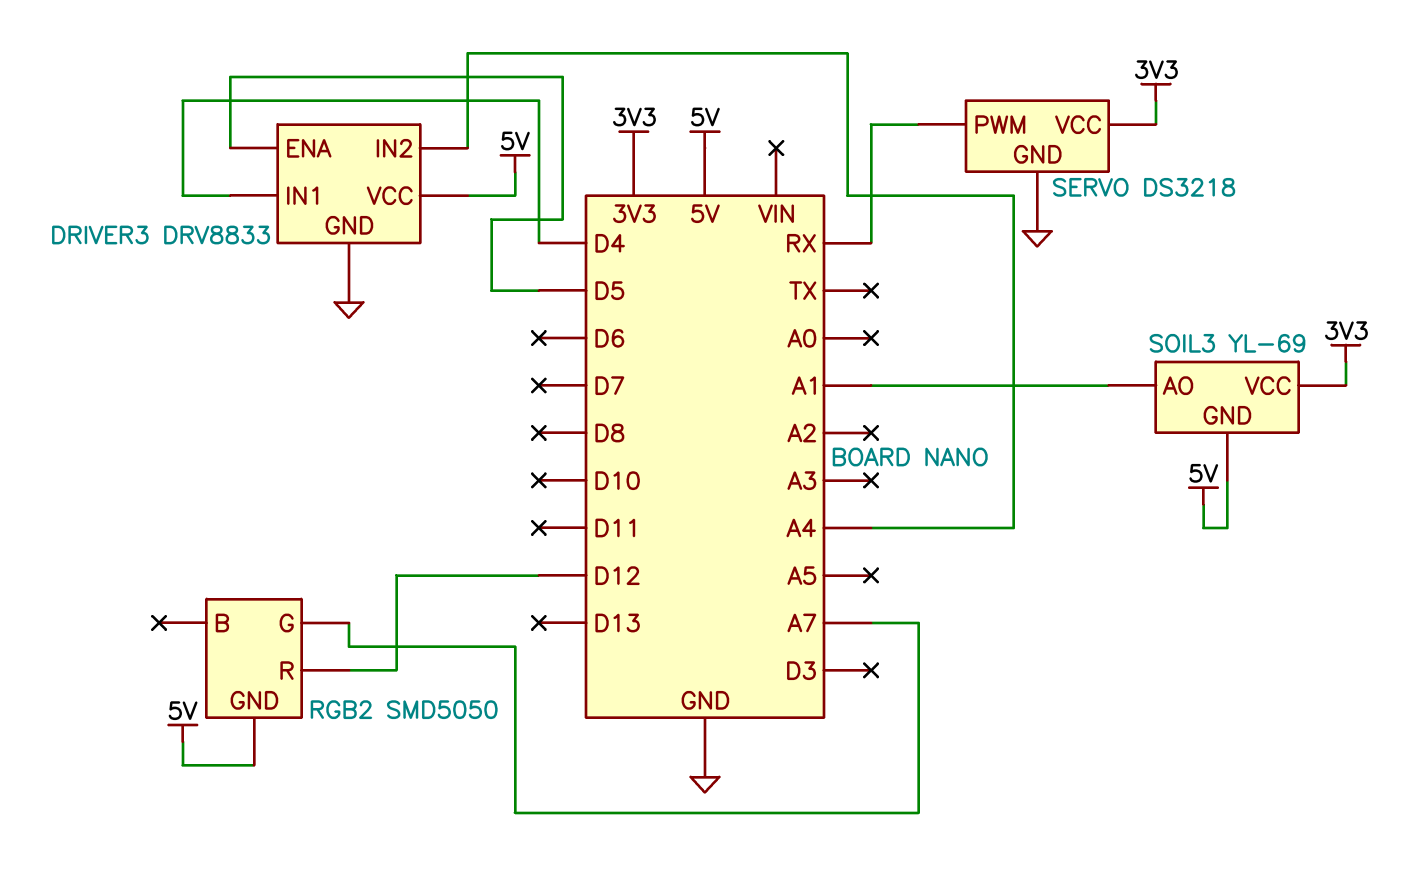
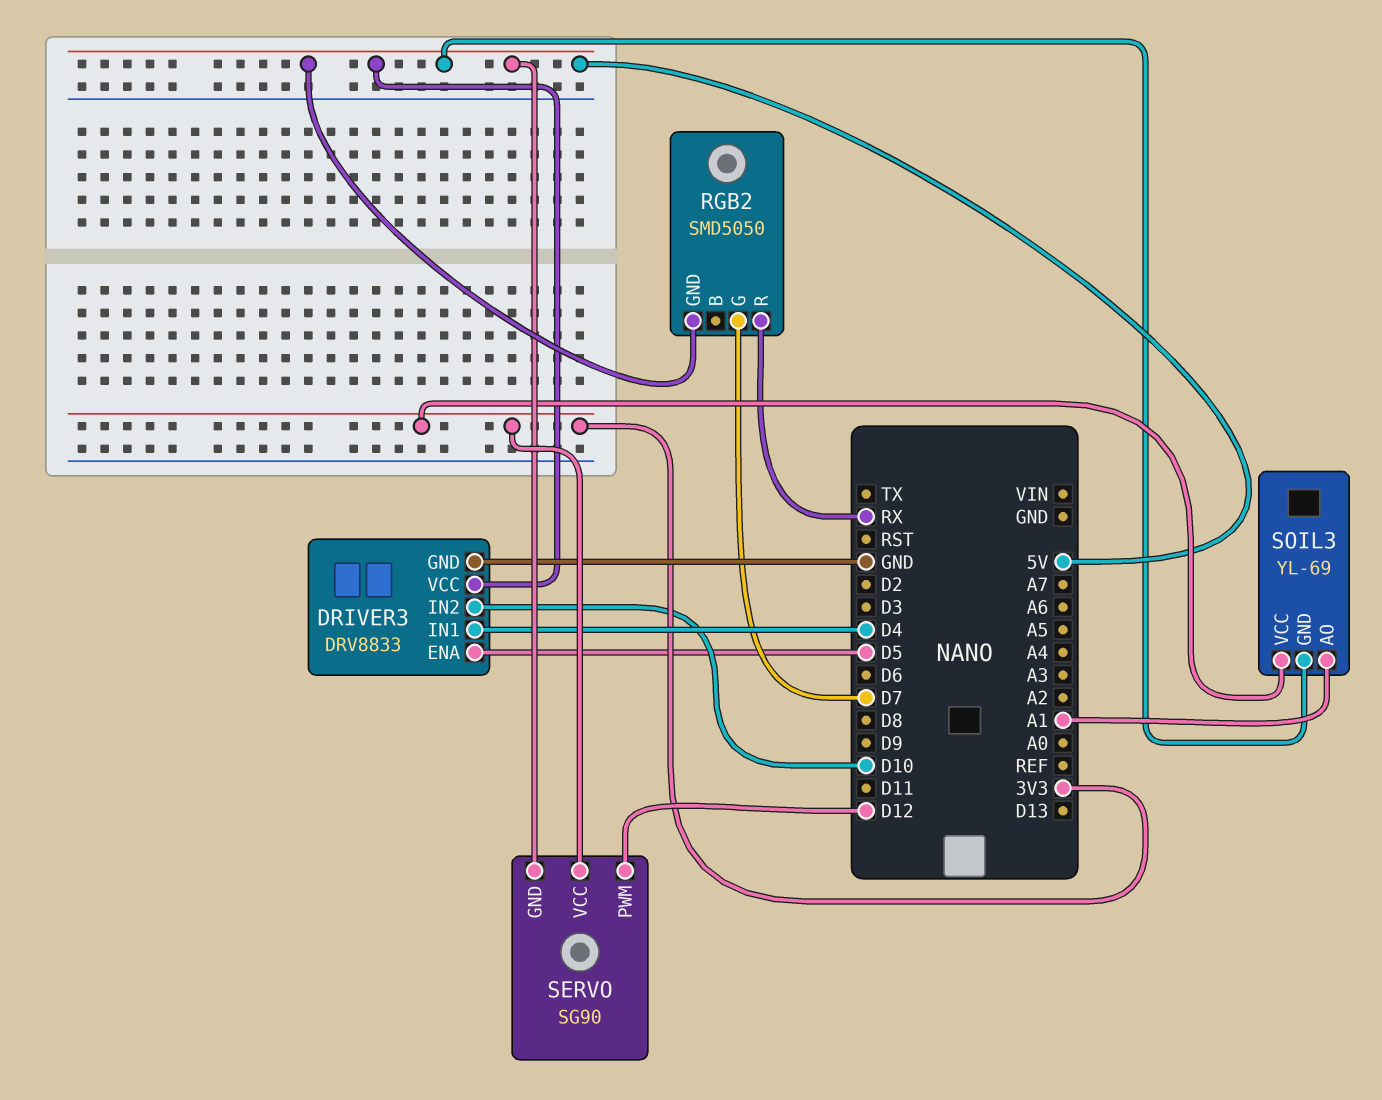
DRIVER3 pin IN2: A4 -> D10
RGB2 pin G: A7 -> D7
RGB2 pin R: D12 -> RX
SERVO: DS3218 -> SG90
SERVO pin GND: GND -> 5V
SERVO pin PWM: RX -> D12

